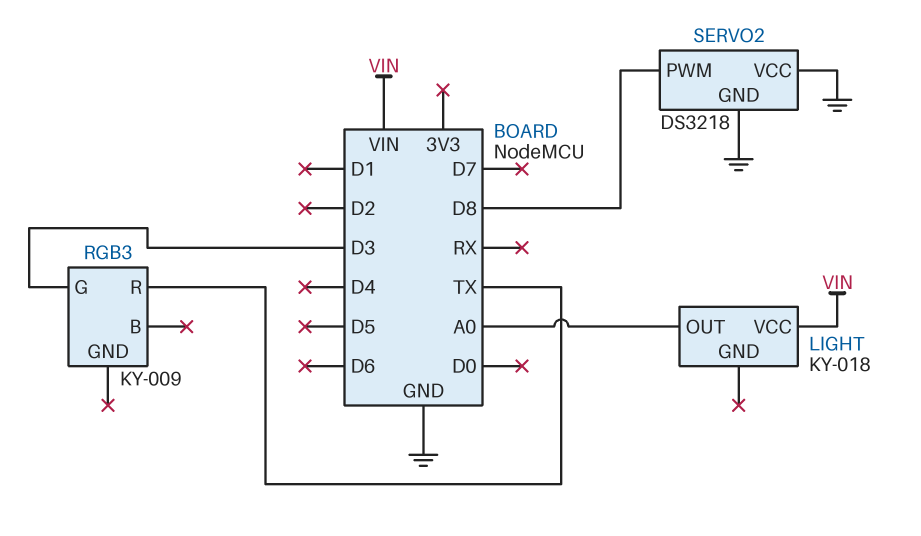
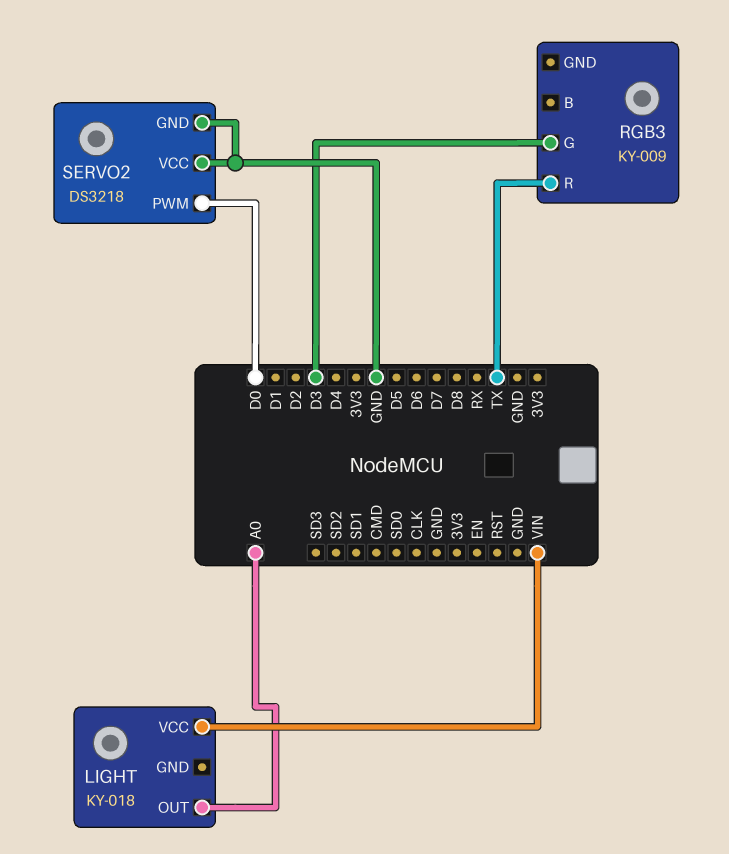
SERVO2 pin PWM: D8 -> D0

